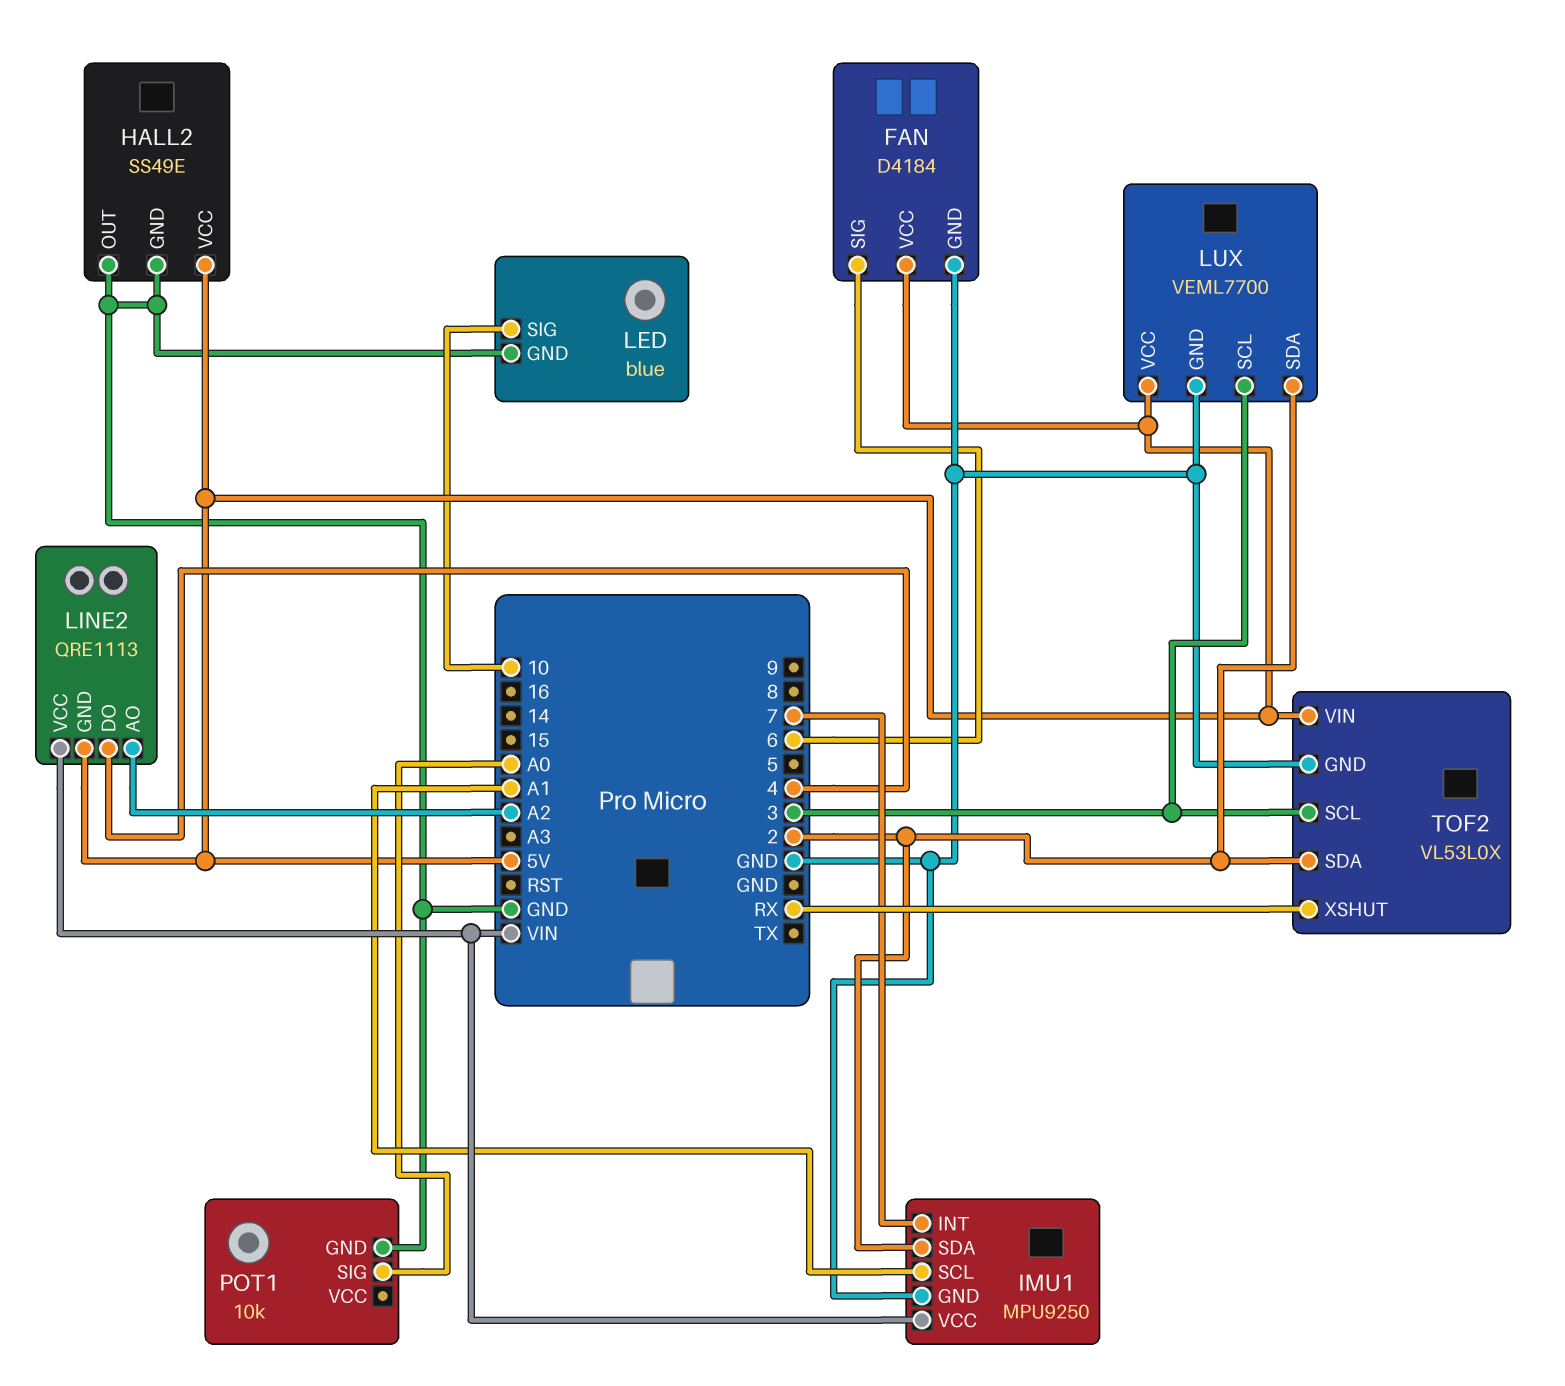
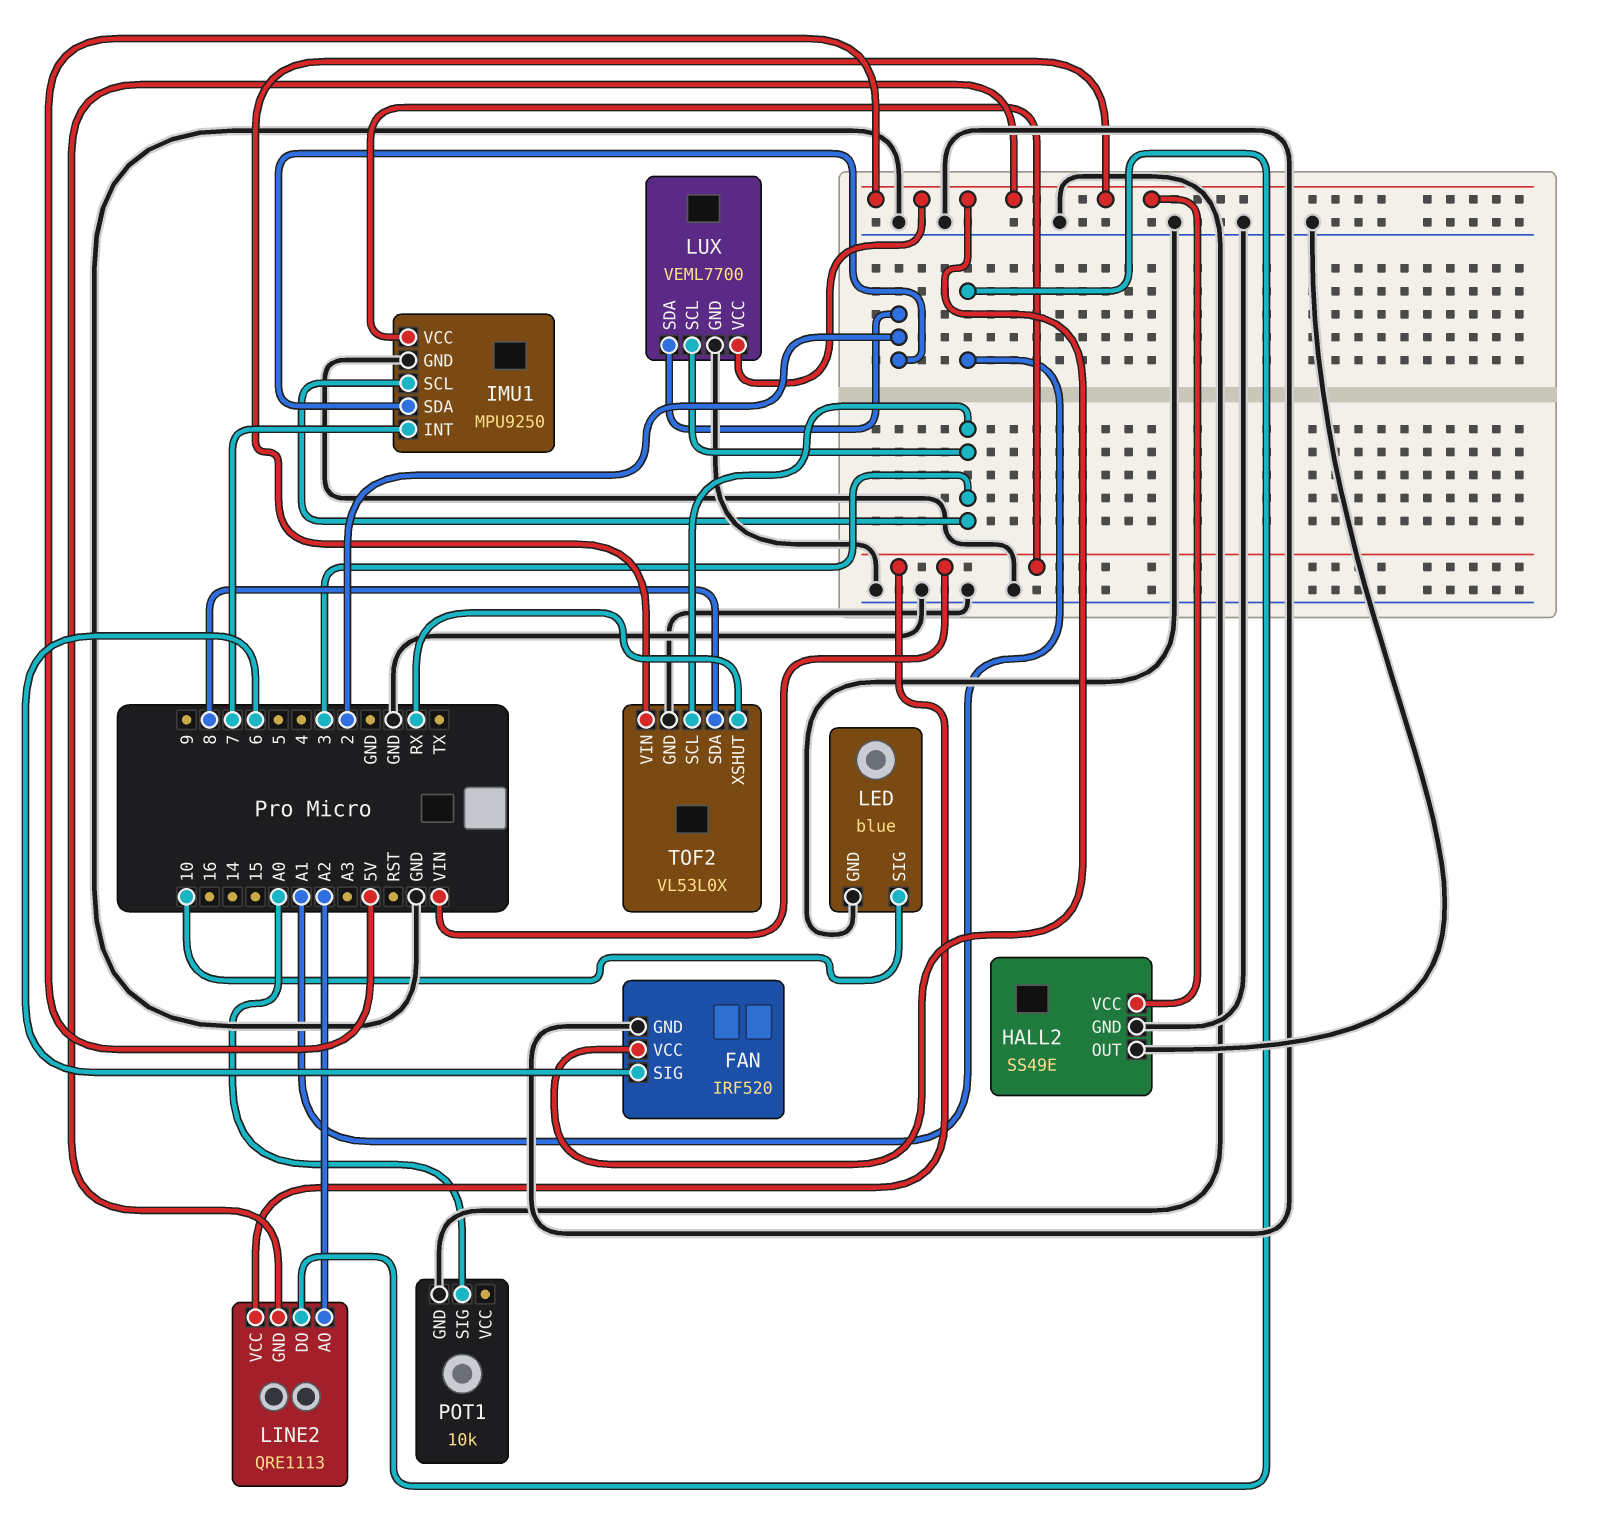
FAN: D4184 -> IRF520
IMU1 pin SCL: A1 -> 3
LINE2 pin DO: 4 -> A1
TOF2 pin SDA: 2 -> 8

